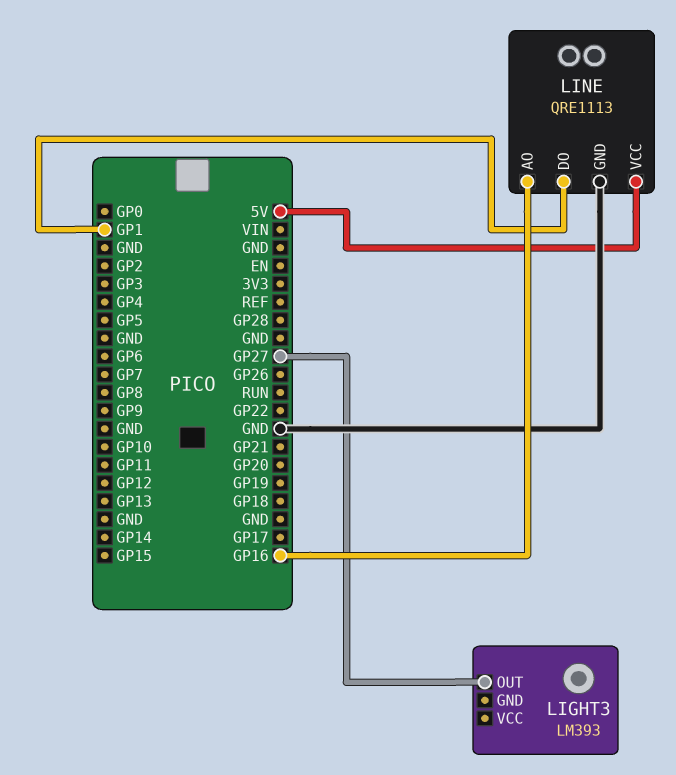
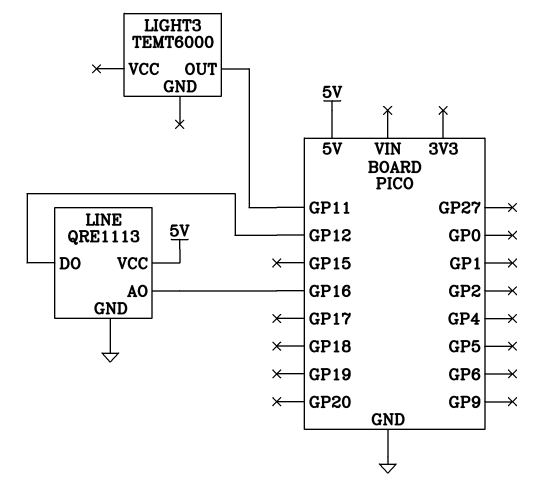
LIGHT3: LM393 -> TEMT6000
LIGHT3 pin OUT: GP27 -> GP11
LINE pin DO: GP1 -> GP12

